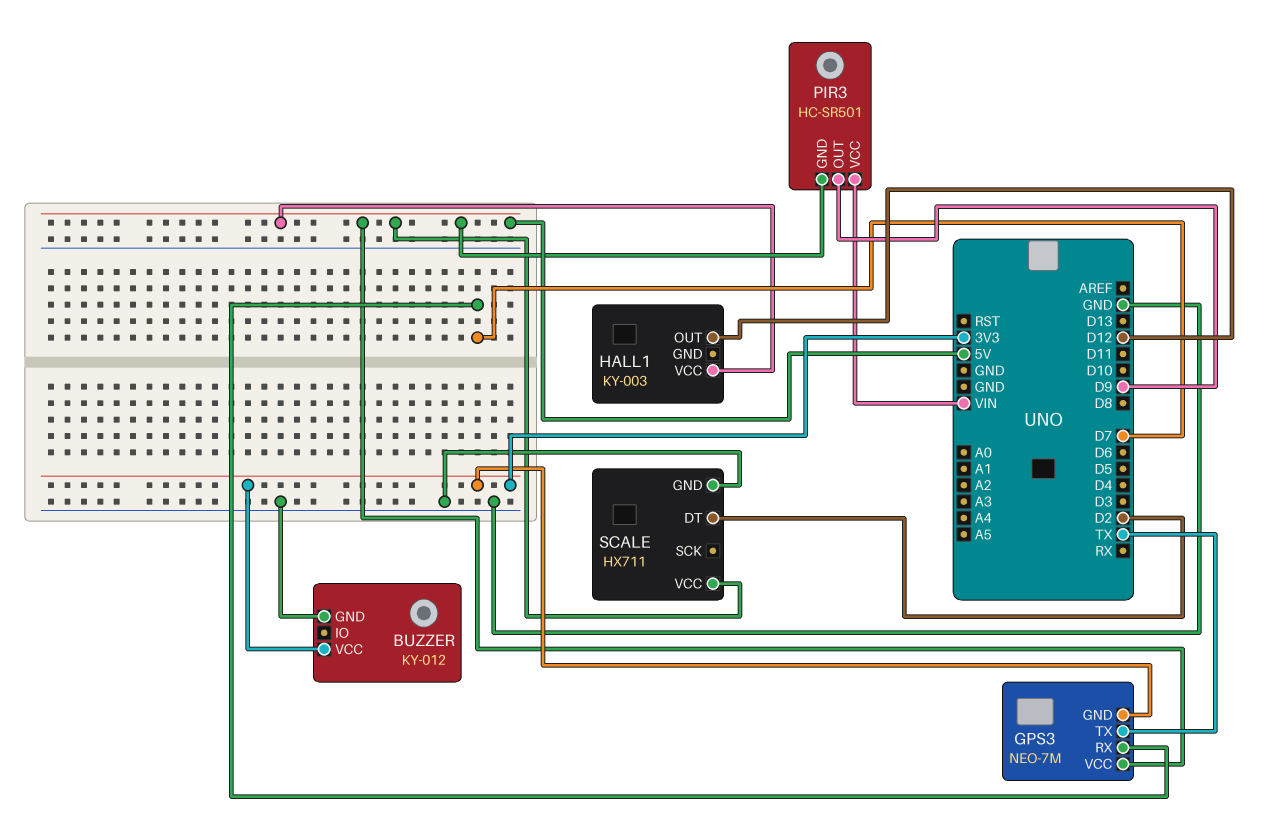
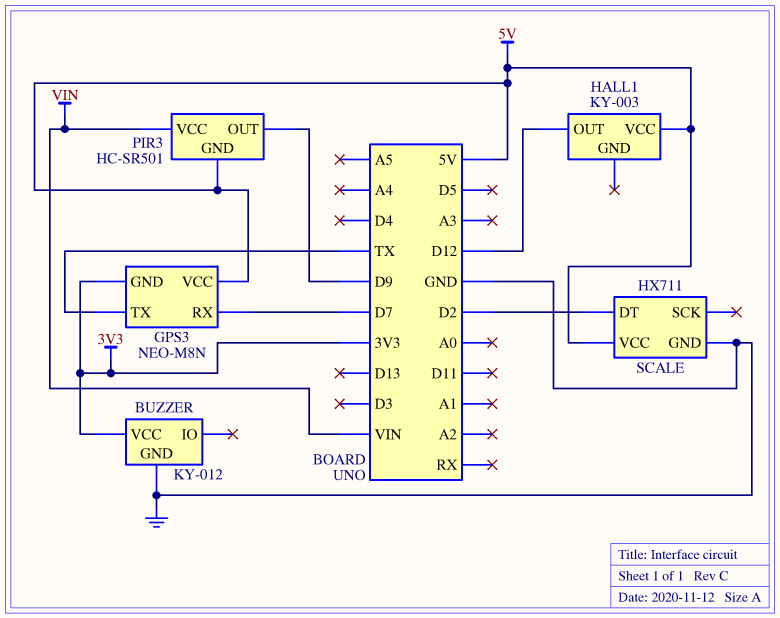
GPS3: NEO-7M -> NEO-M8N

